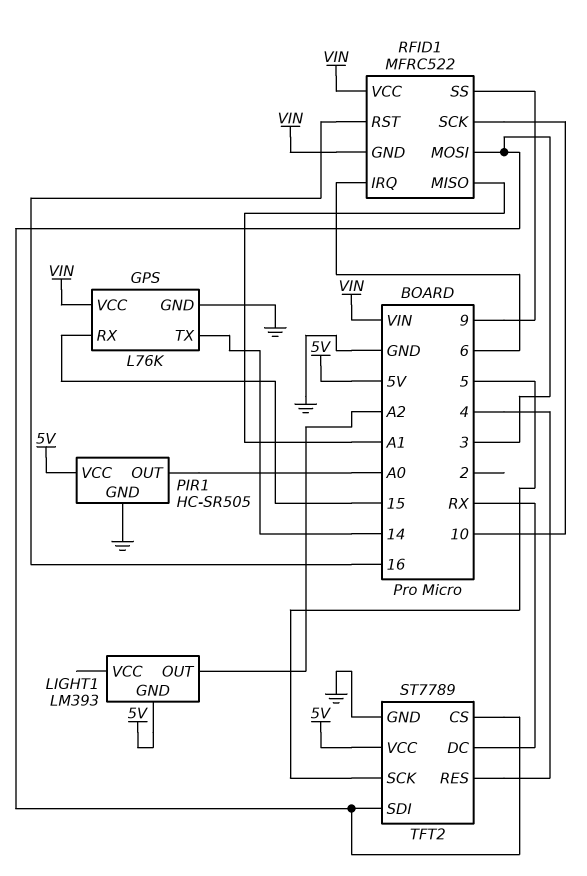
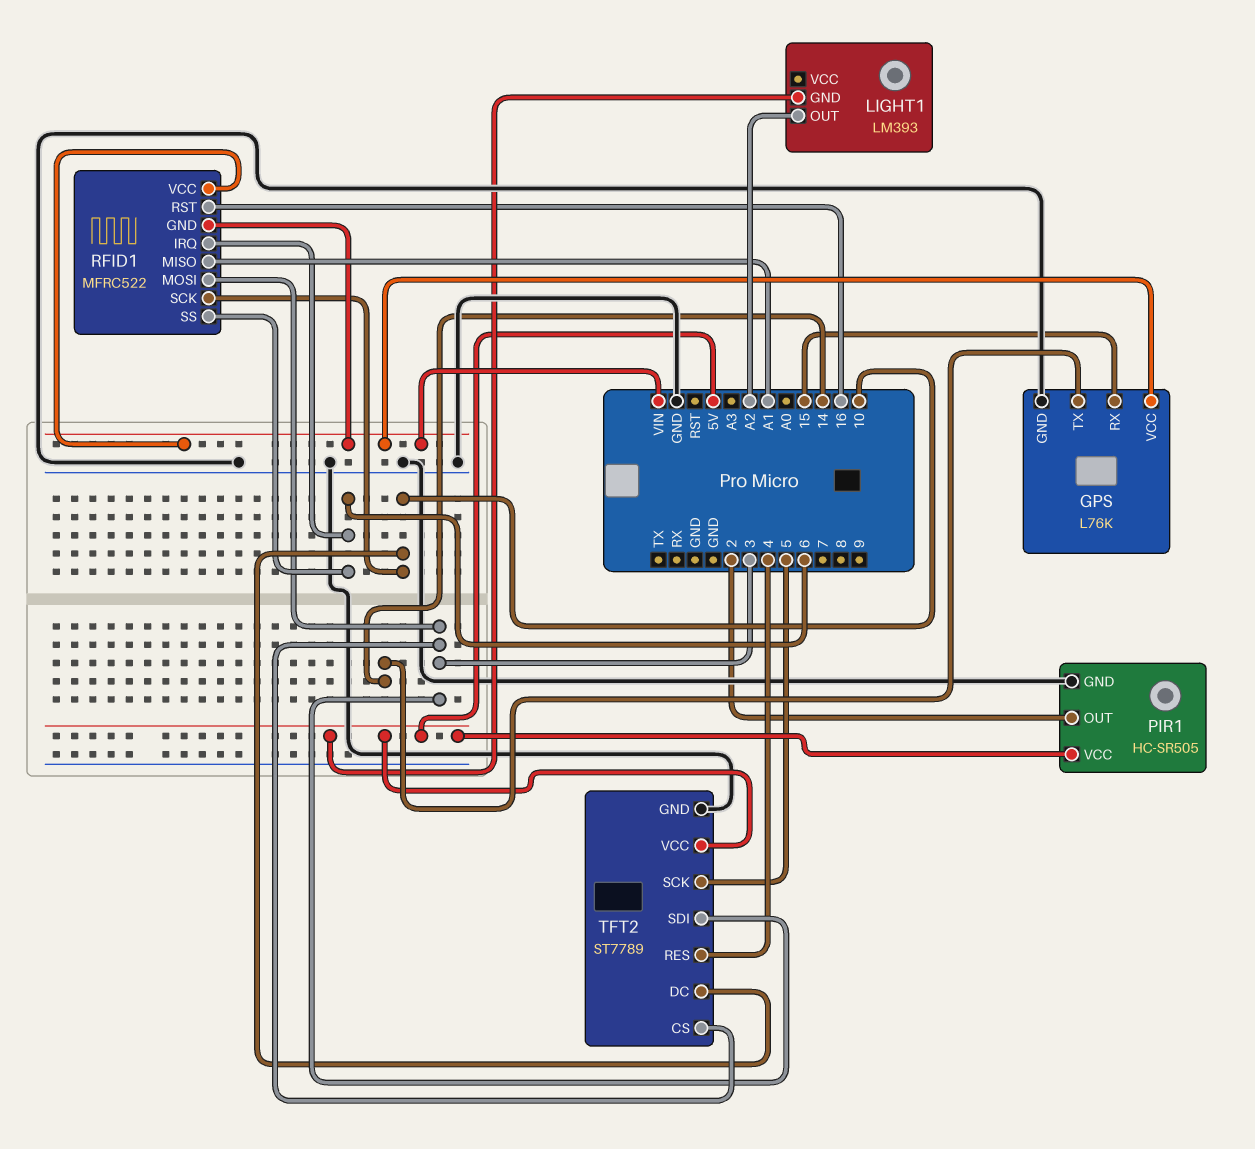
PIR1 pin OUT: A0 -> 2
RFID1 pin SS: 9 -> 6
TFT2 pin DC: RX -> 10

